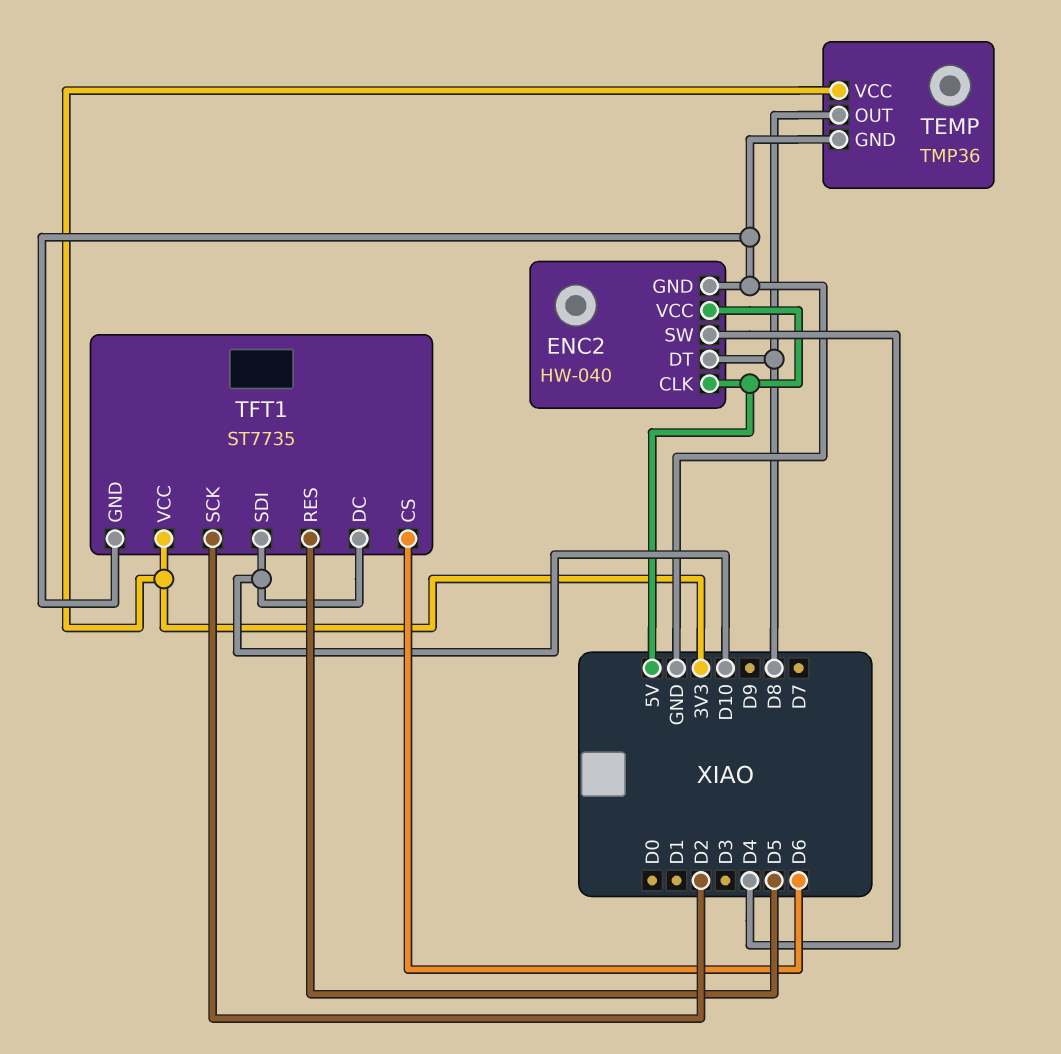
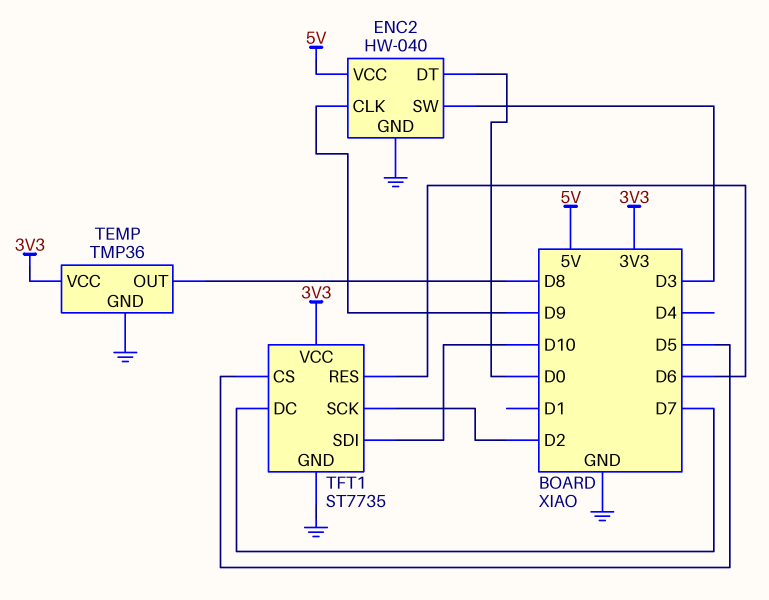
ENC2 pin CLK: 5V -> D9
ENC2 pin DT: D8 -> D0
ENC2 pin SW: D4 -> D3
TFT1 pin CS: D6 -> D5
TFT1 pin DC: D10 -> D7
TFT1 pin RES: D5 -> D6

